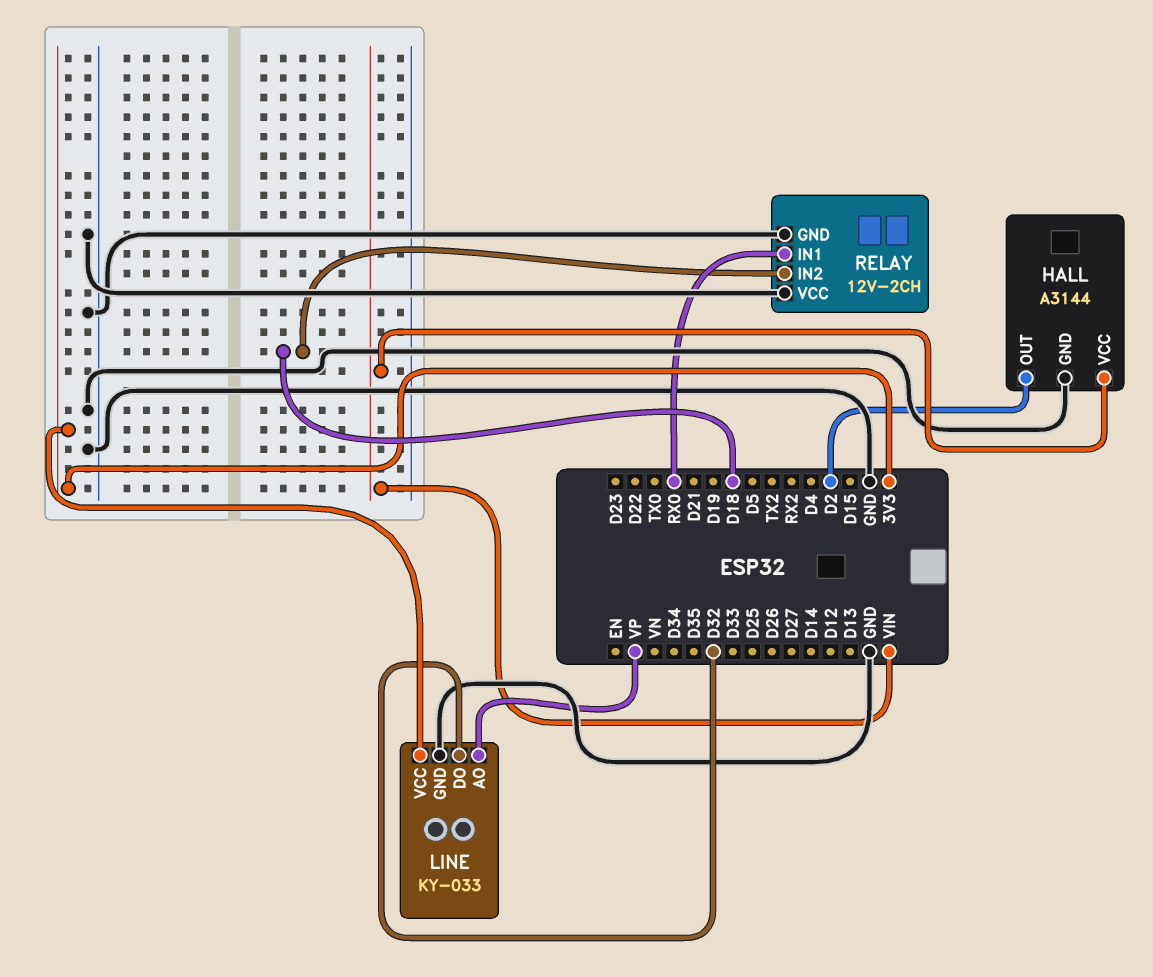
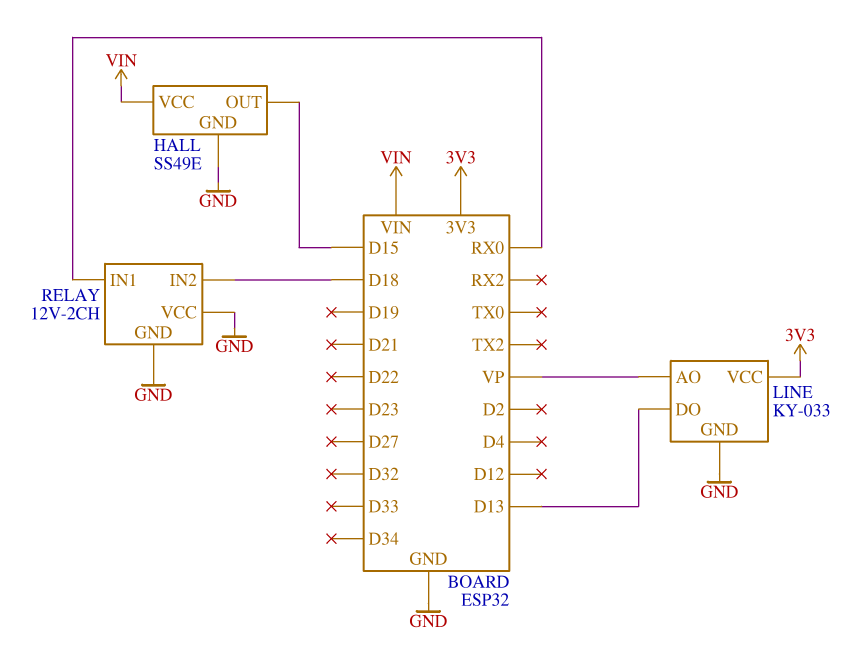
HALL: A3144 -> SS49E
HALL pin OUT: D2 -> D15
LINE pin DO: D32 -> D13

